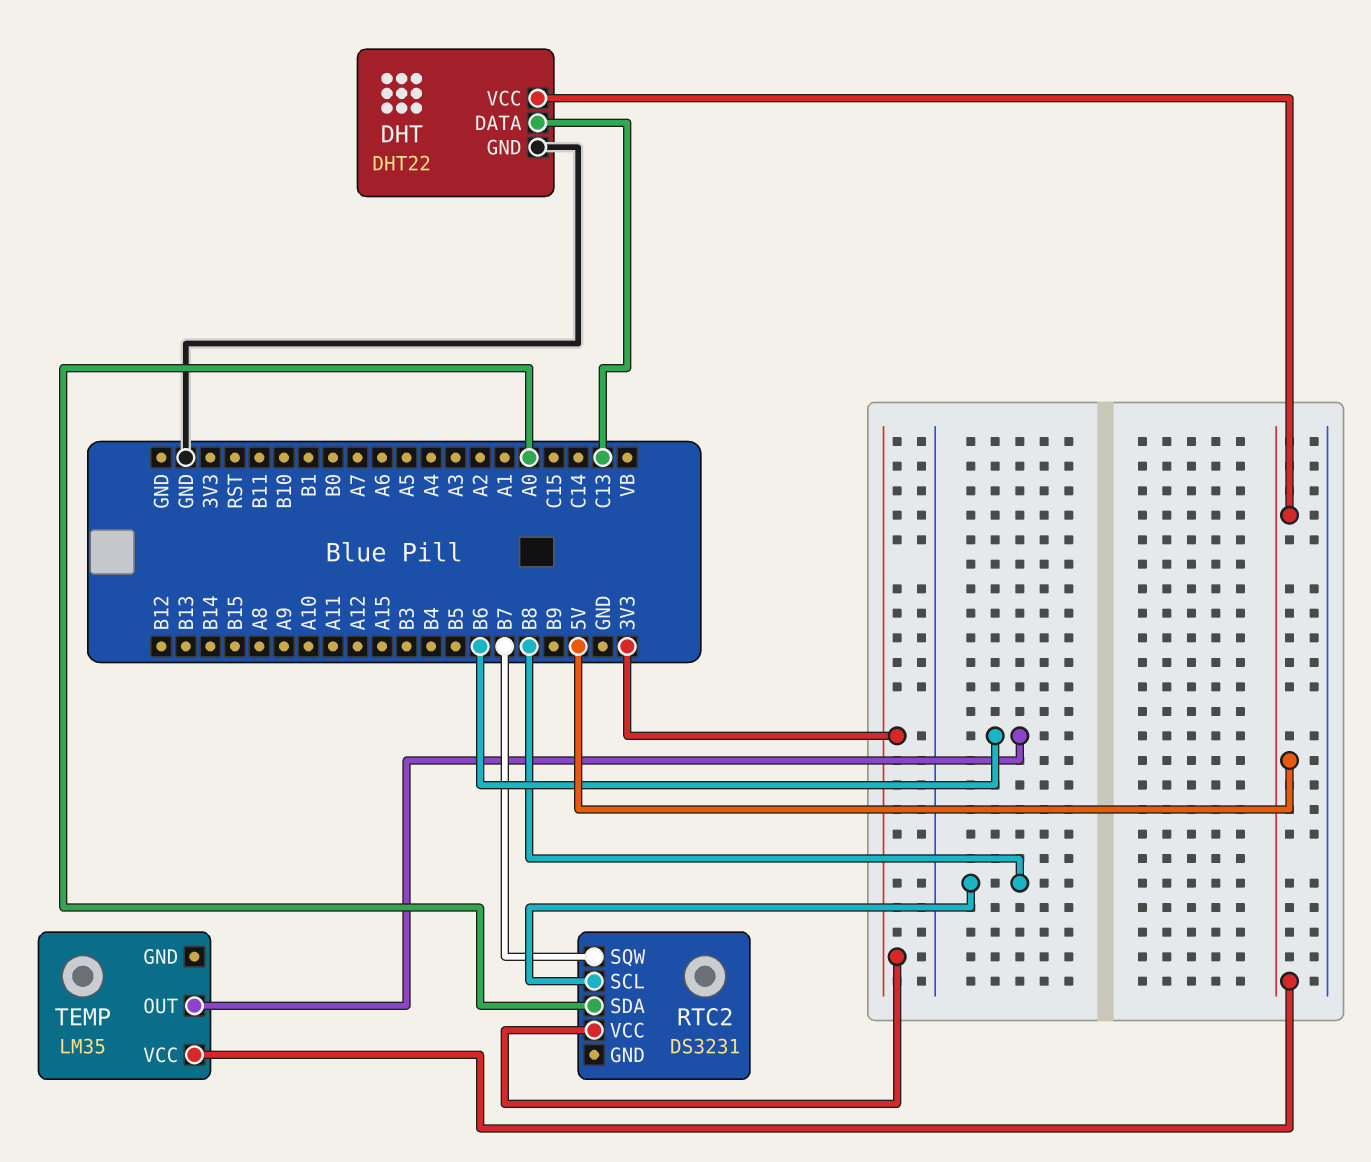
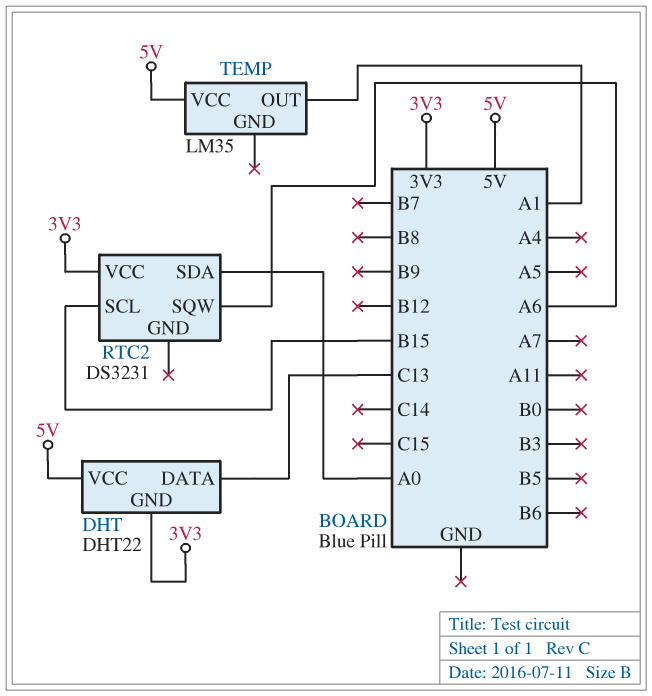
DHT pin GND: GND -> 3V3
RTC2 pin SCL: B8 -> B15
RTC2 pin SQW: B7 -> A6
TEMP pin OUT: B6 -> A1

